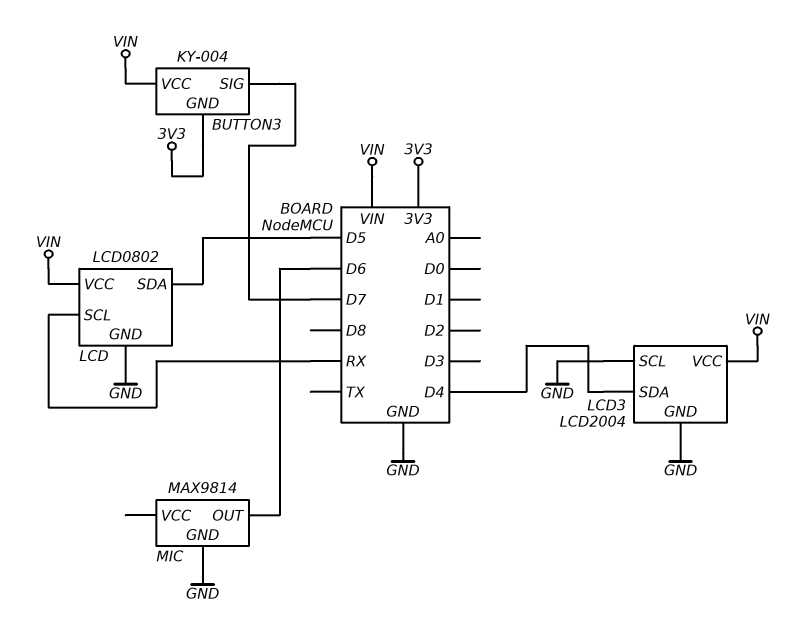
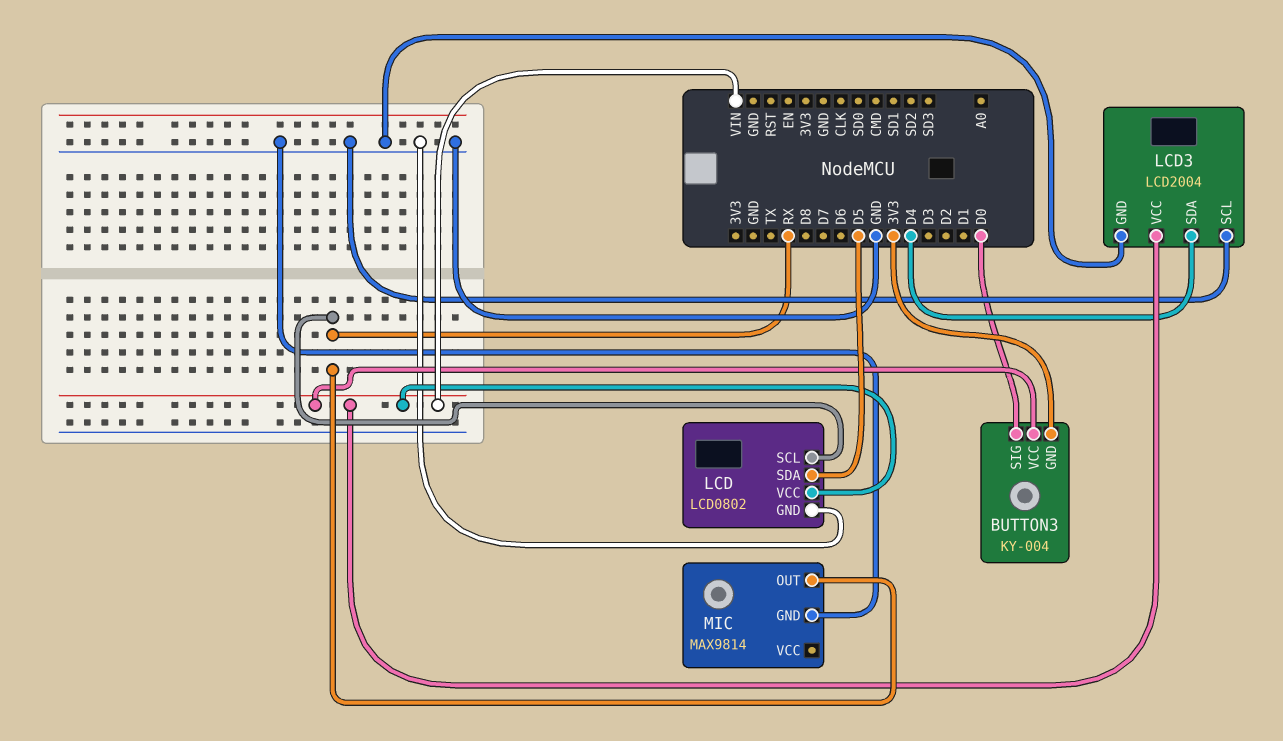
BUTTON3 pin SIG: D7 -> D0
MIC pin OUT: D6 -> RX

